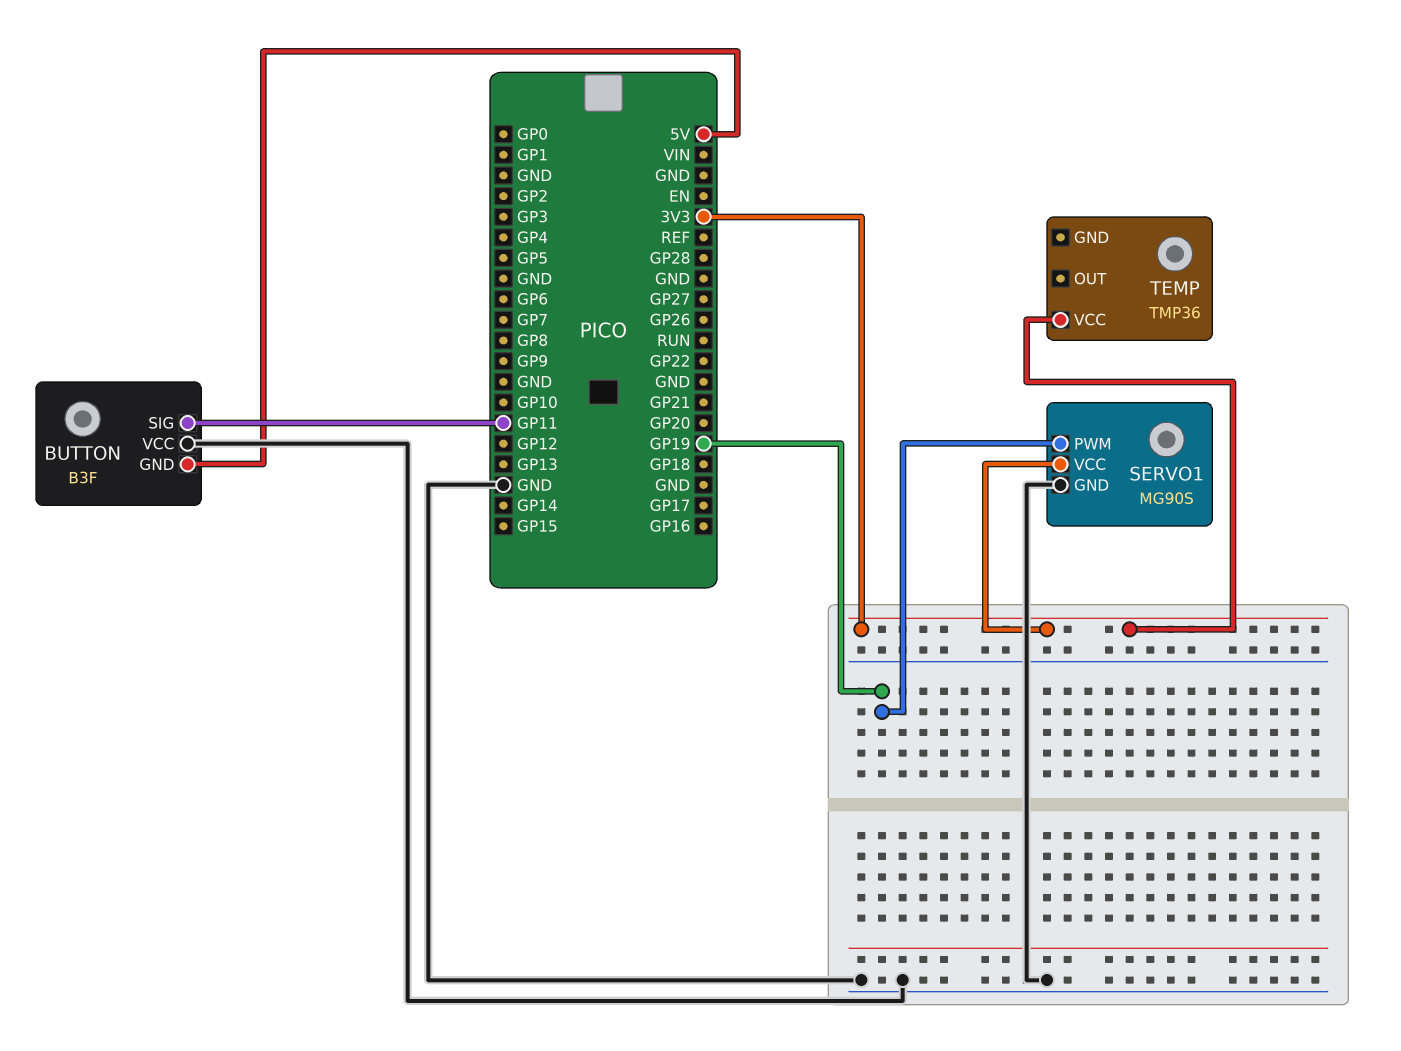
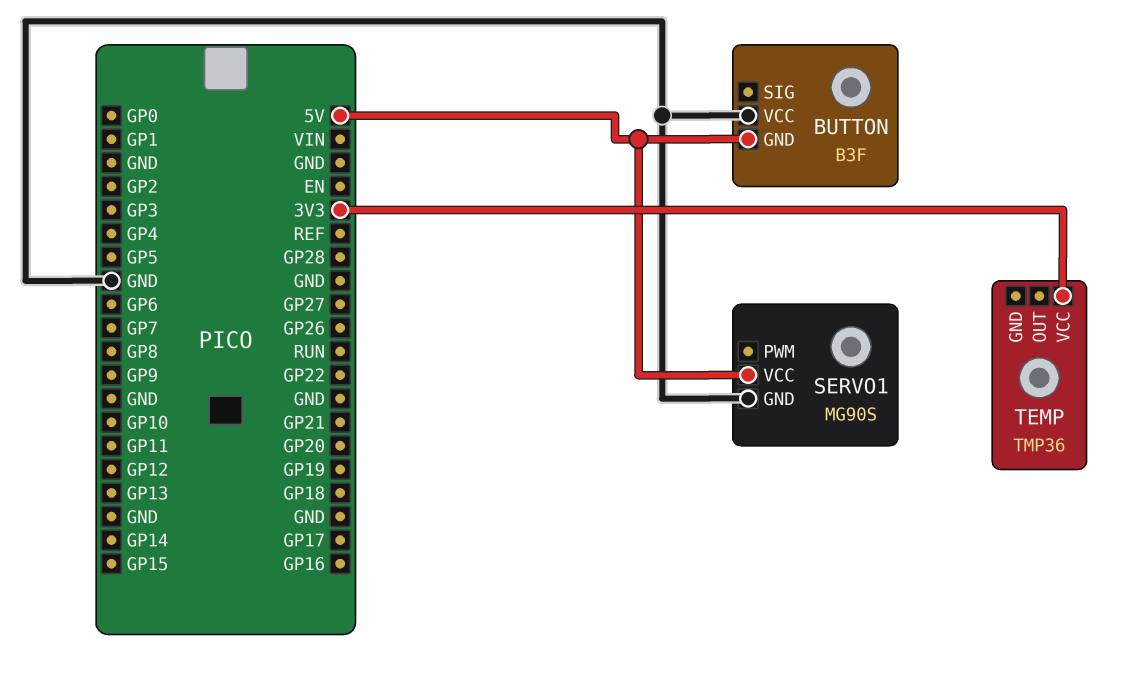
BUTTON pin SIG: GP11 -> none
SERVO1 pin PWM: GP19 -> none
SERVO1 pin VCC: 3V3 -> 5V

